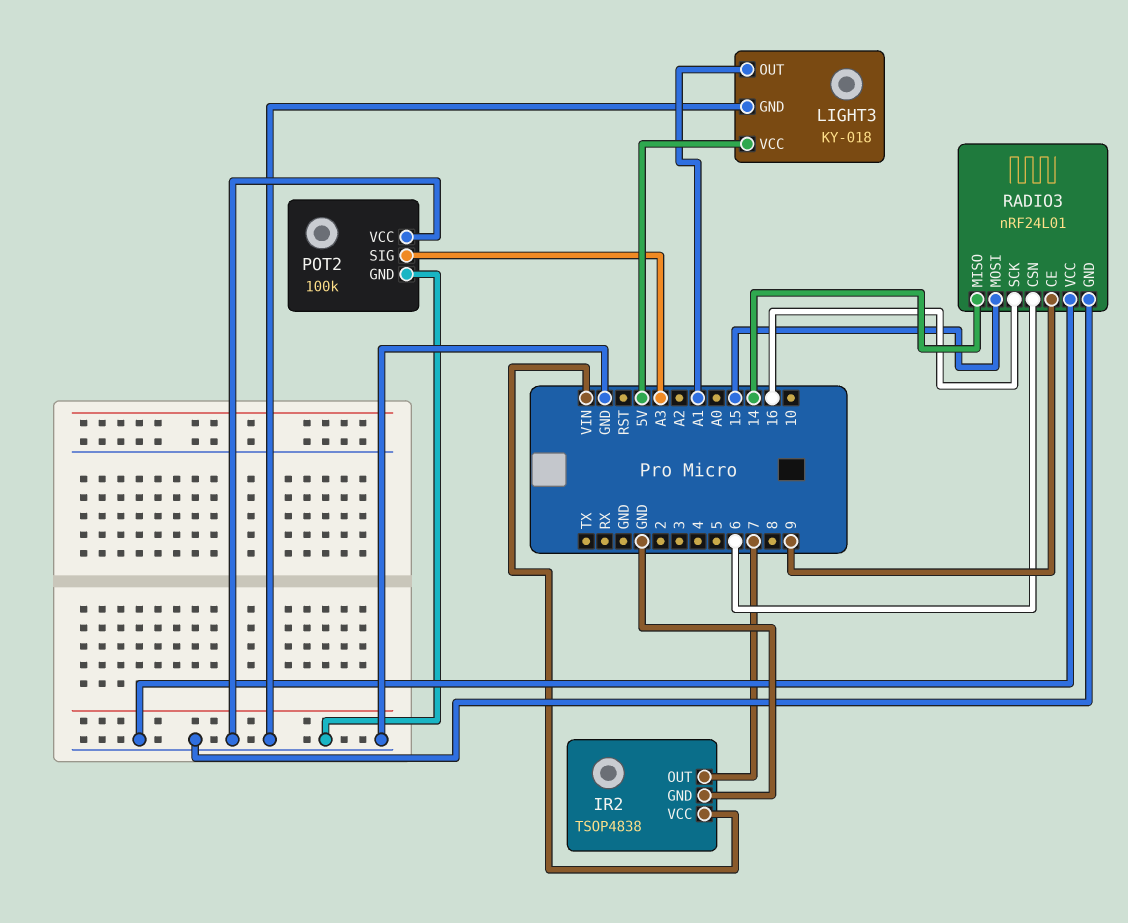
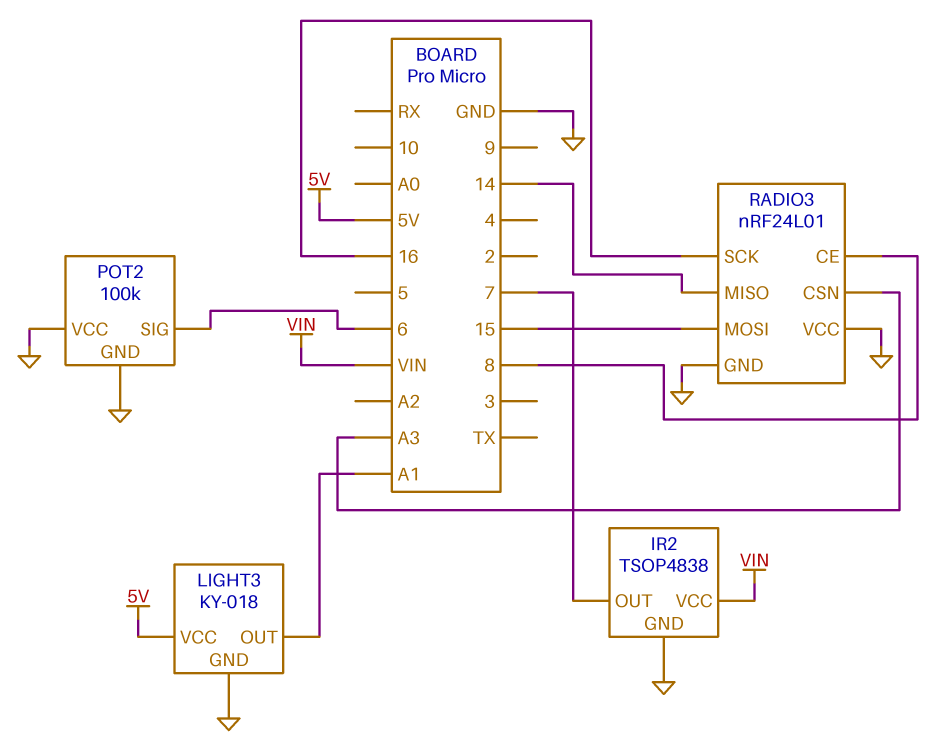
POT2 pin SIG: A3 -> 6
RADIO3 pin CE: 9 -> 8
RADIO3 pin CSN: 6 -> A3

